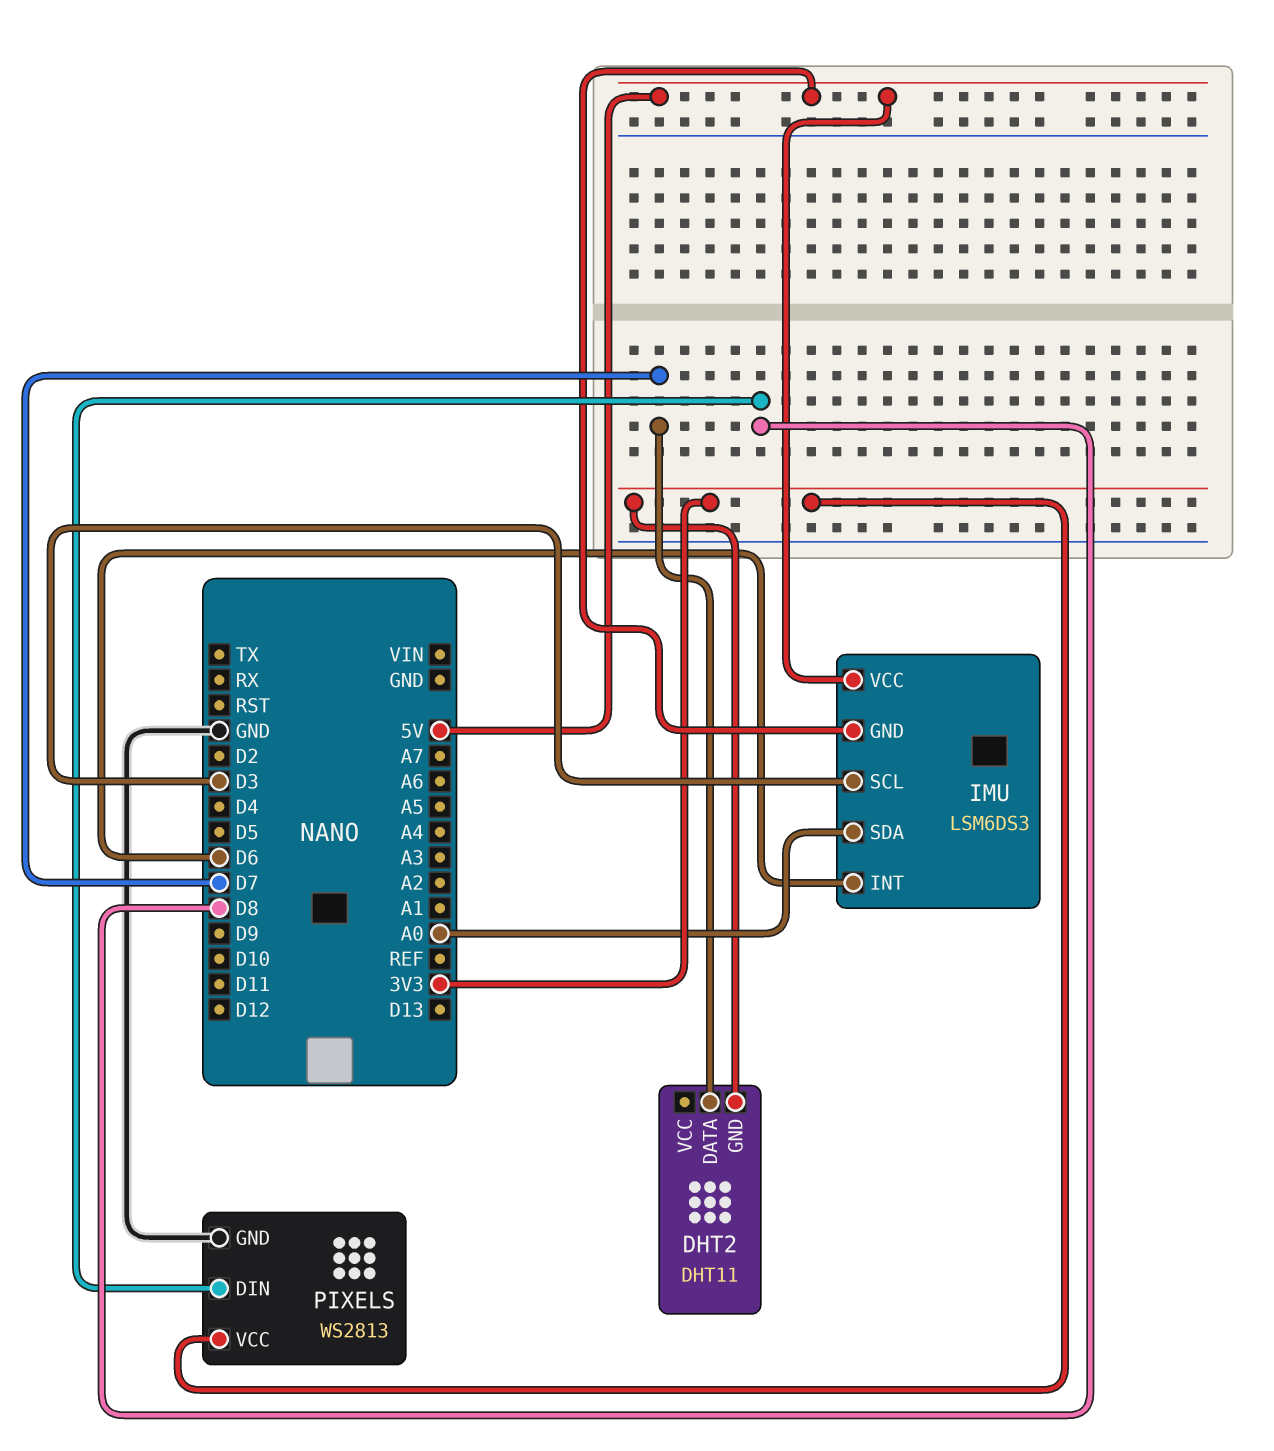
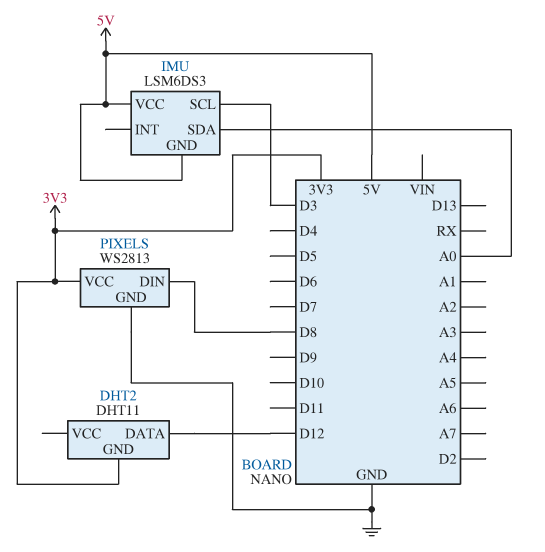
DHT2 pin DATA: D7 -> D12
IMU pin INT: D6 -> none

